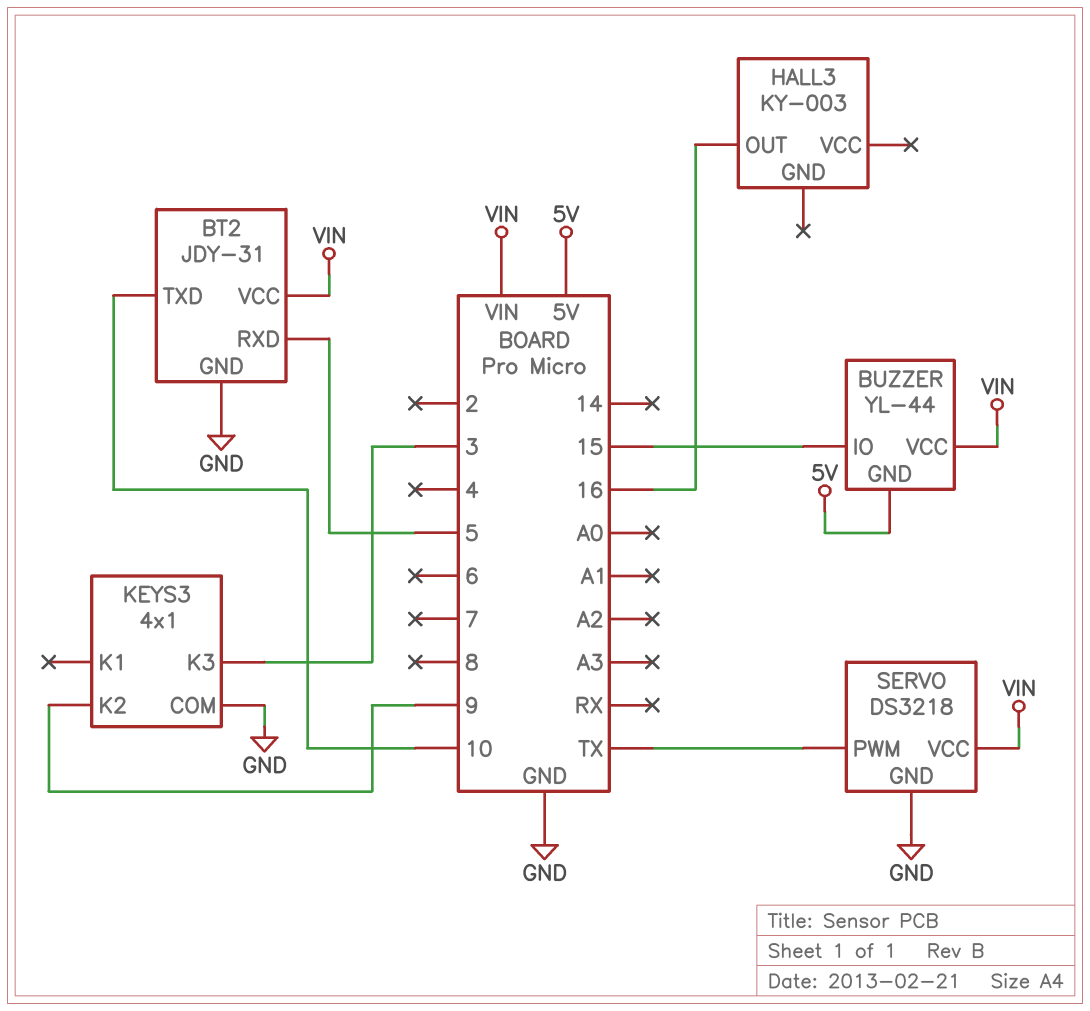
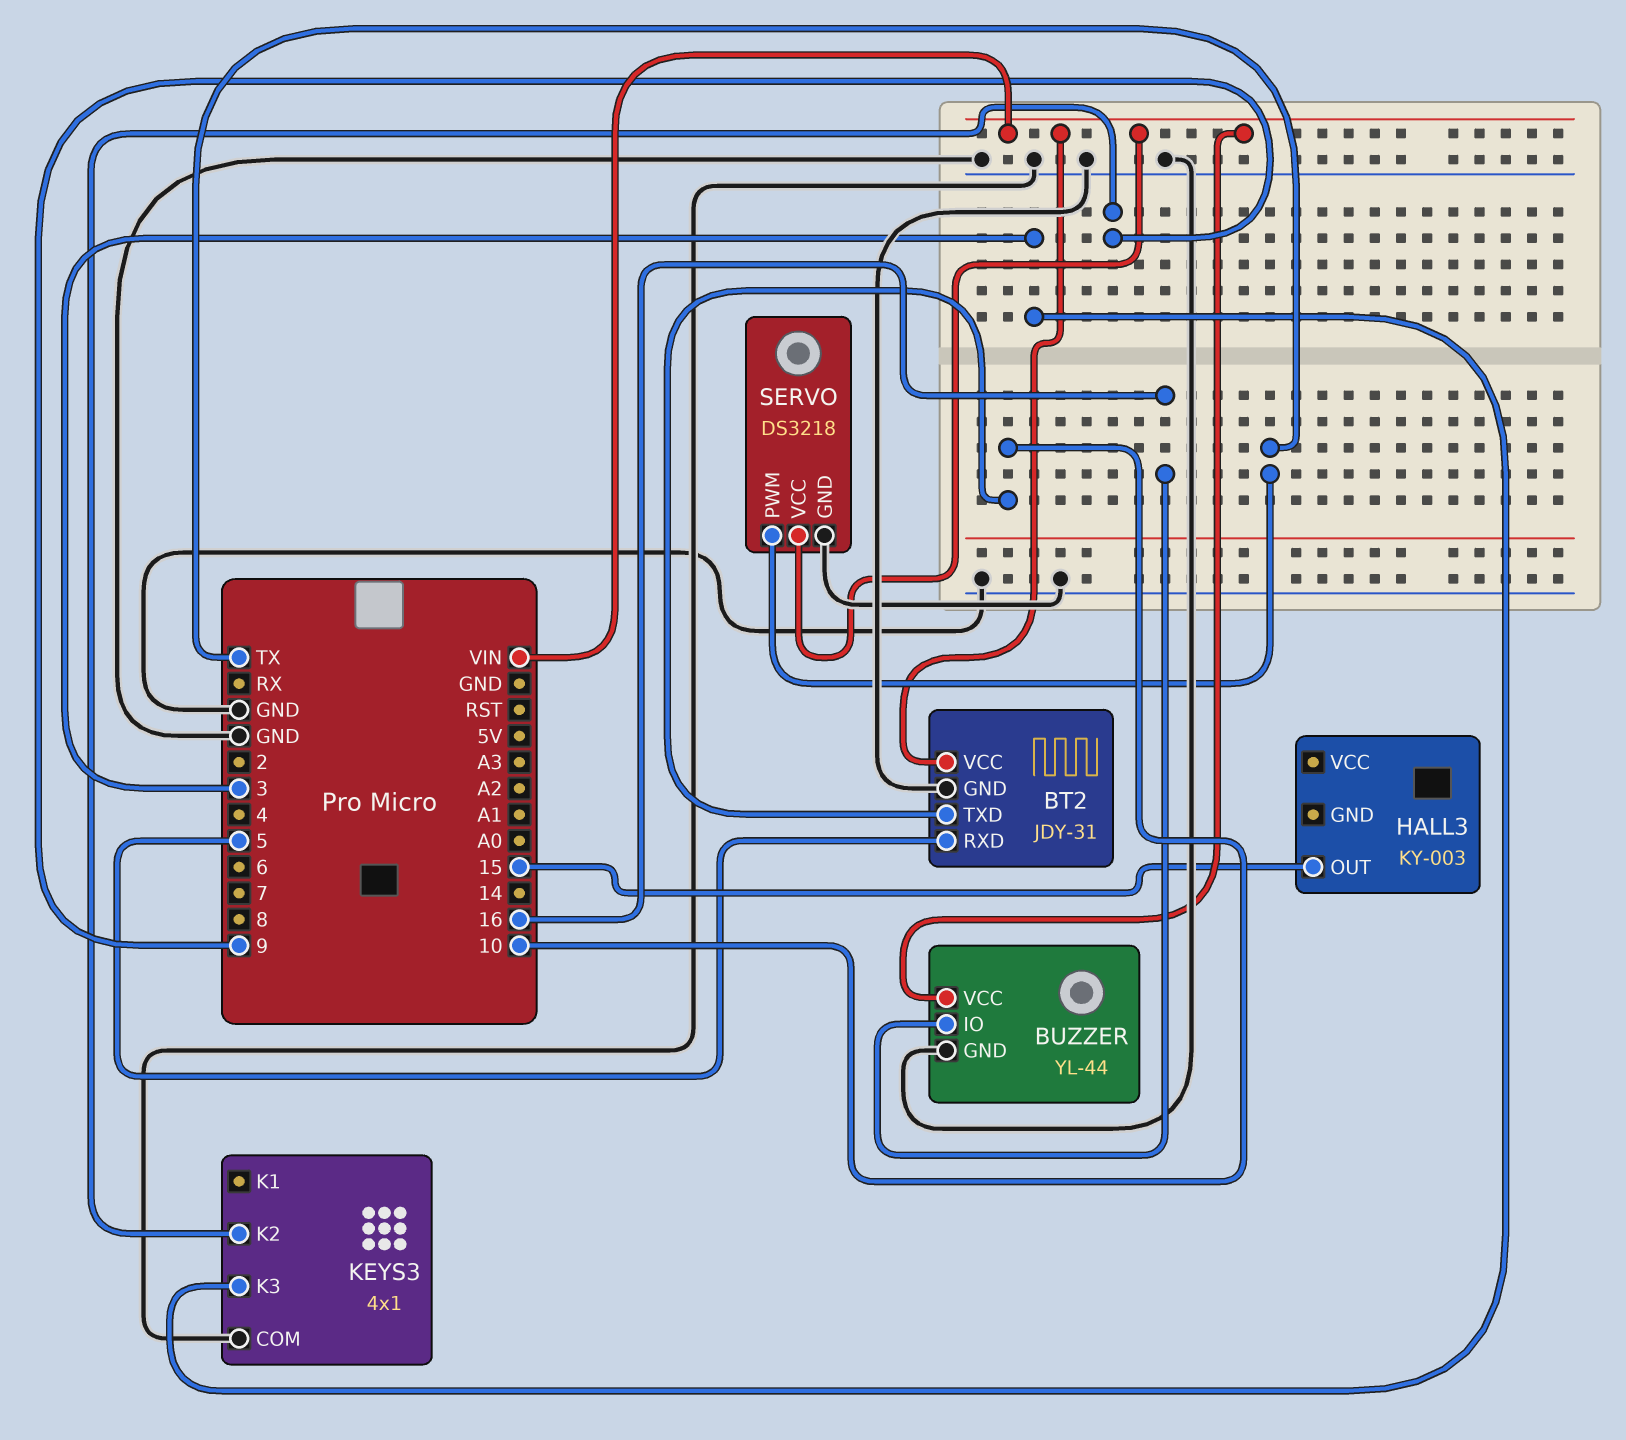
BUZZER pin GND: 5V -> GND
BUZZER pin IO: 15 -> 16
HALL3 pin OUT: 16 -> 15

